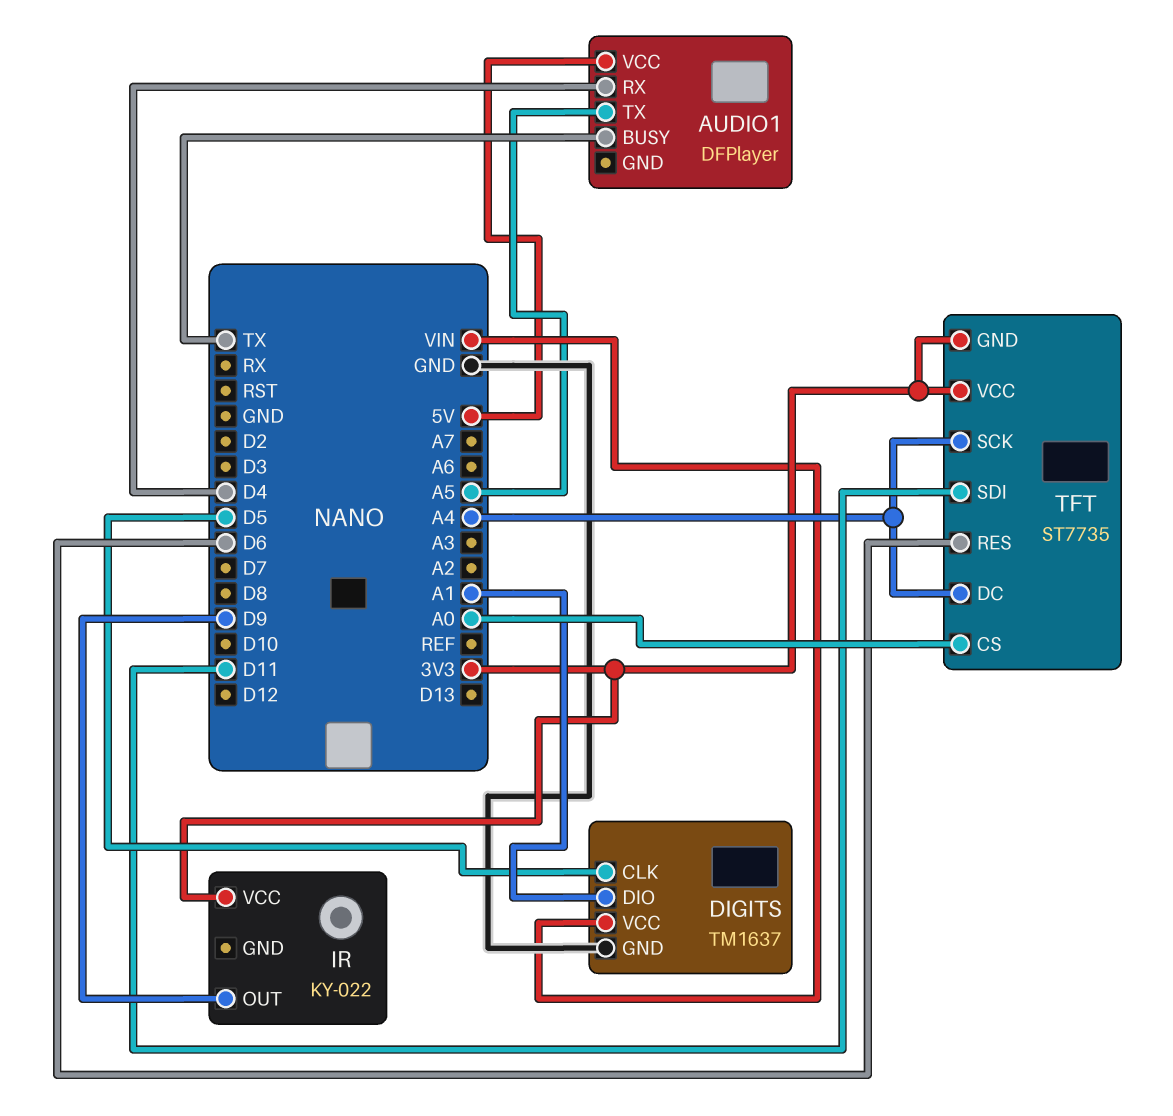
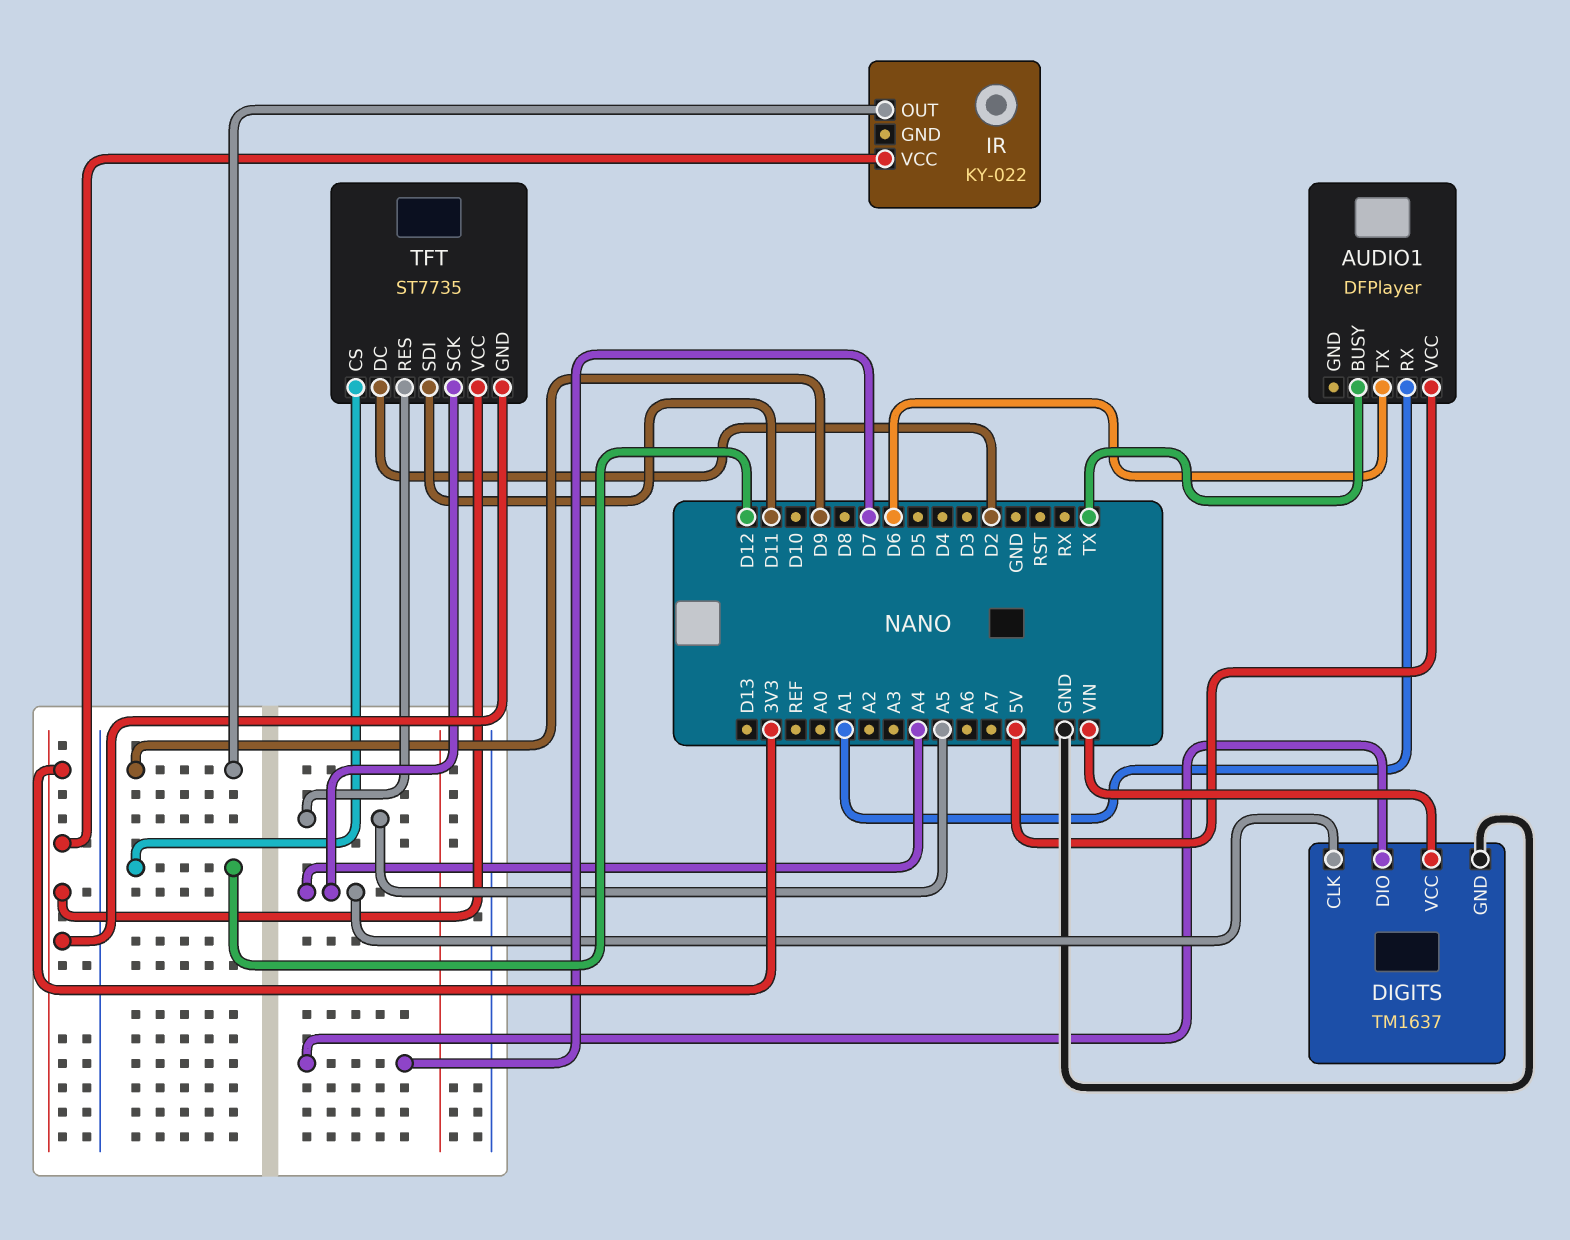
AUDIO1 pin RX: D4 -> A1
AUDIO1 pin TX: A5 -> D6
DIGITS pin CLK: D5 -> A4
DIGITS pin DIO: A1 -> D7
TFT pin CS: A0 -> D12
TFT pin DC: A4 -> D2
TFT pin RES: D6 -> A5

